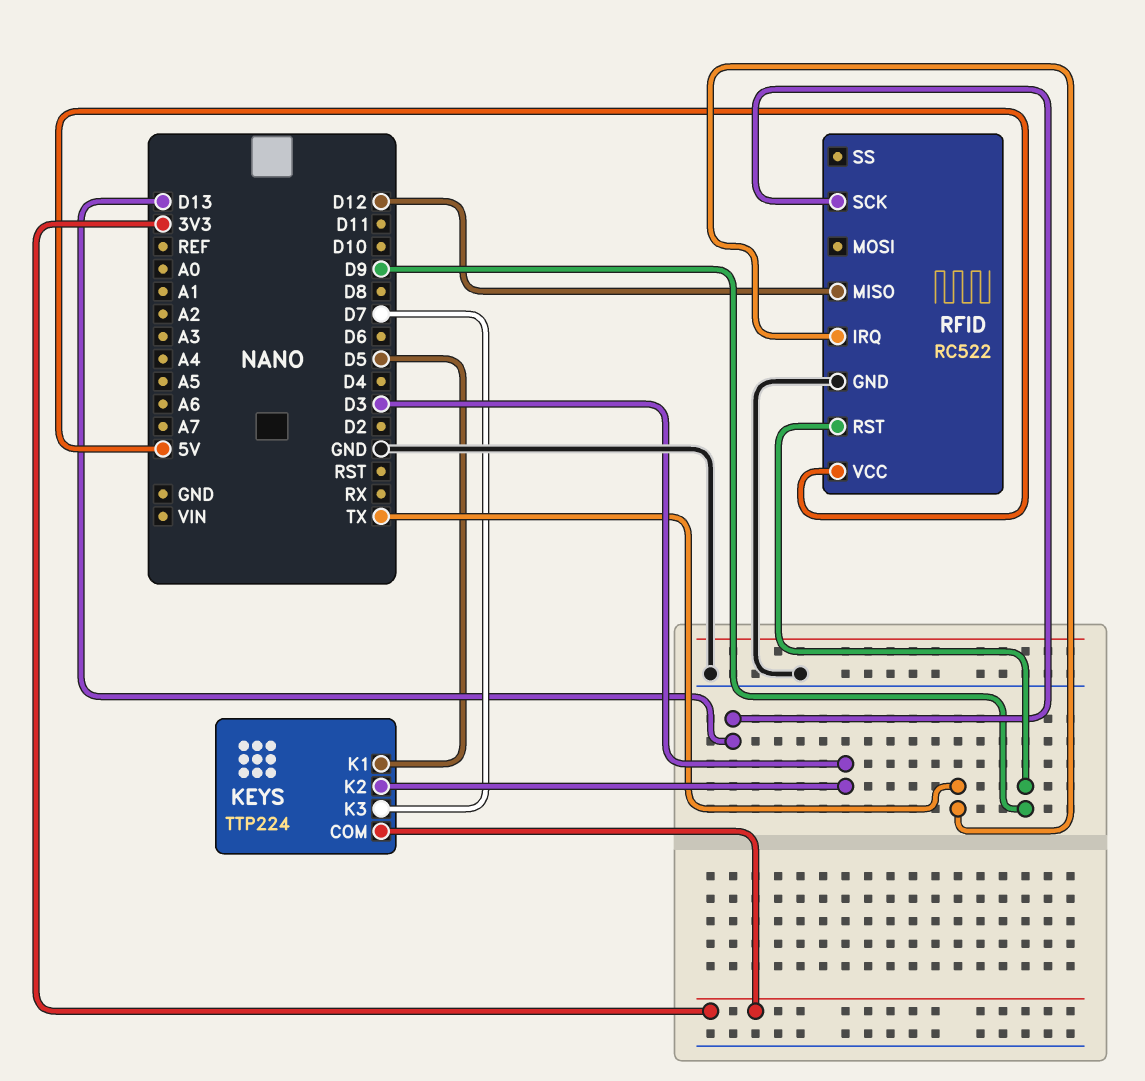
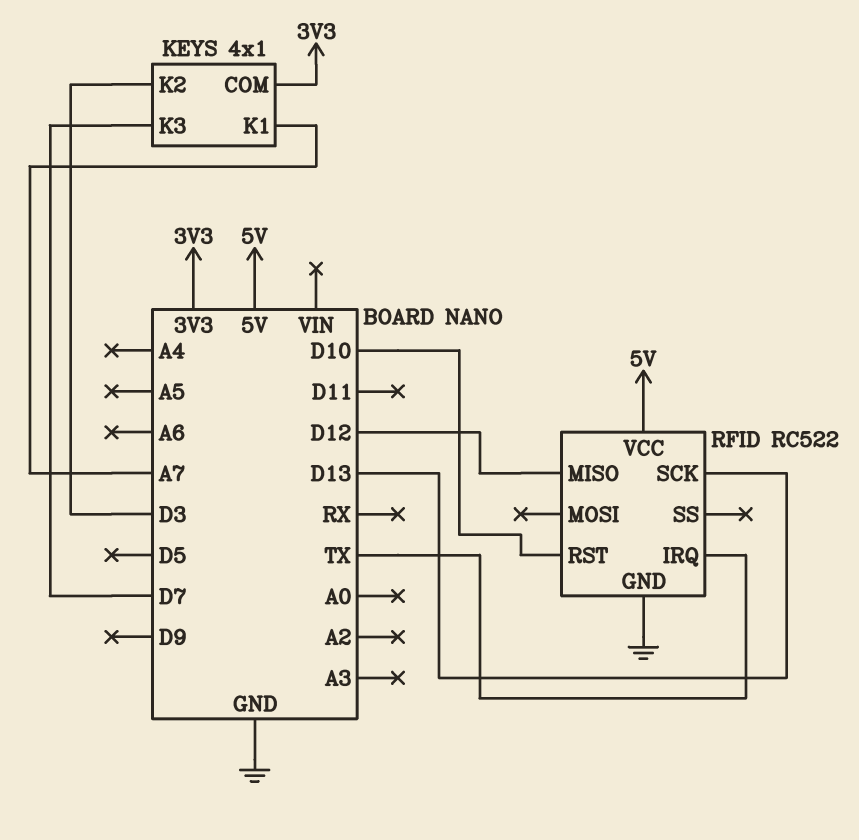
KEYS: TTP224 -> 4x1
KEYS pin K1: D5 -> A7
RFID pin RST: D9 -> D10

